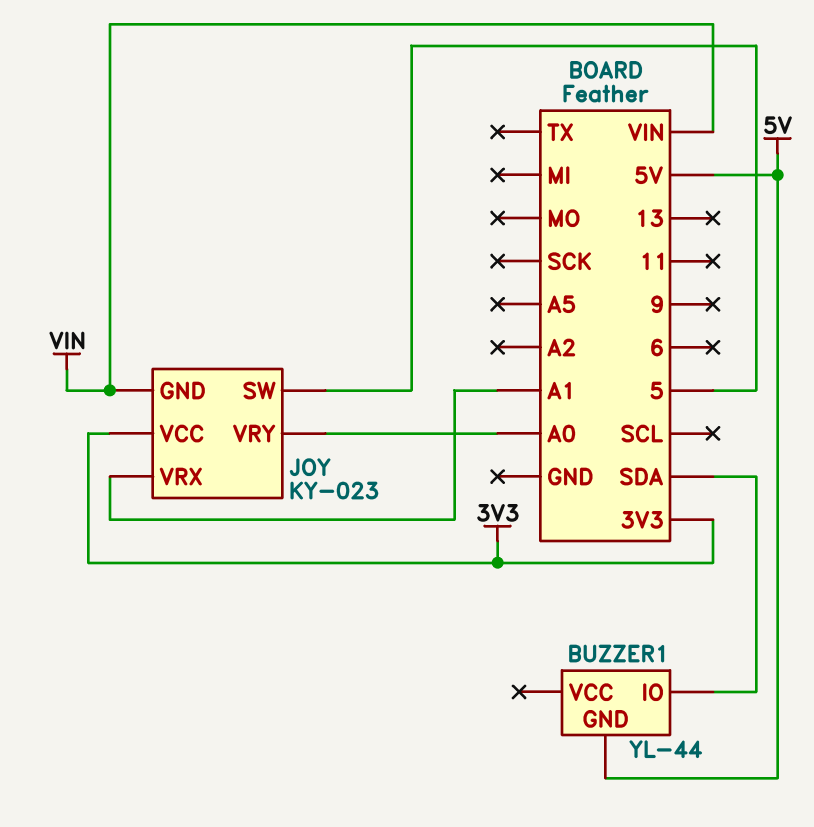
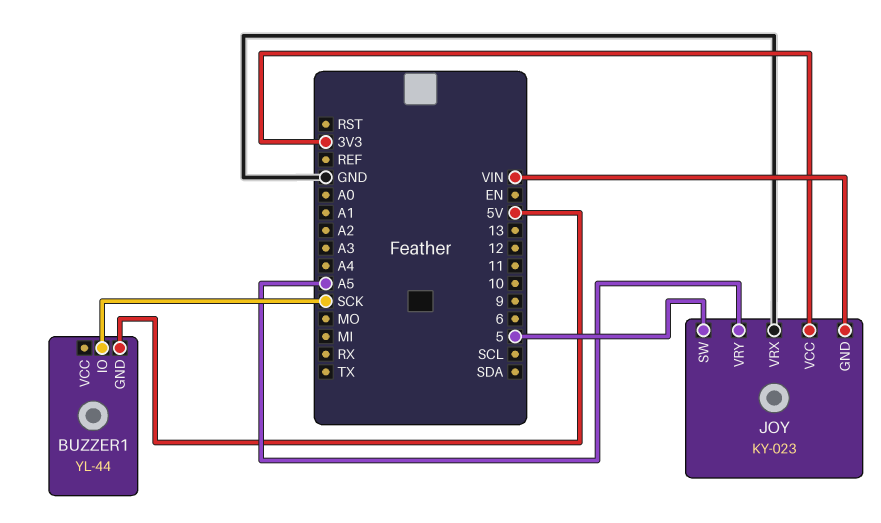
BUZZER1 pin IO: SDA -> SCK
JOY pin VRX: A1 -> GND
JOY pin VRY: A0 -> A5

